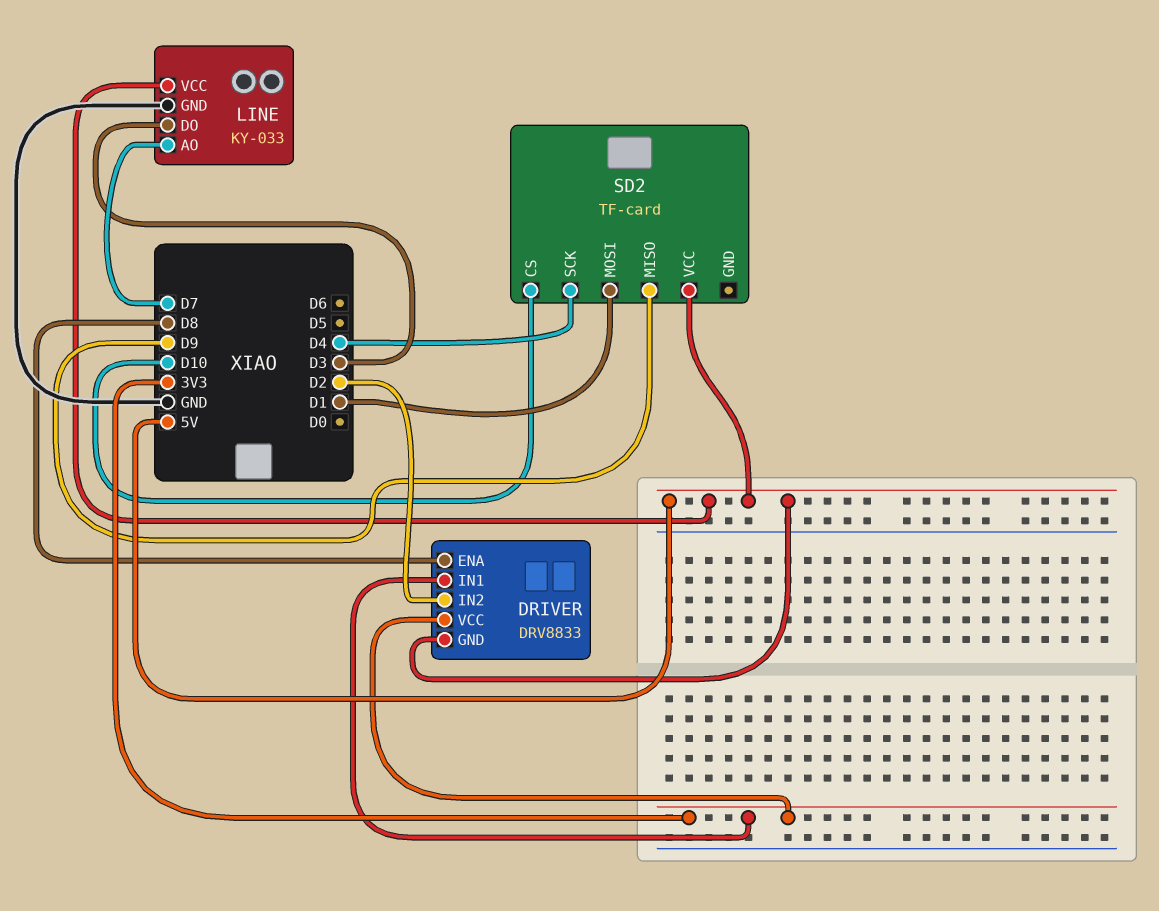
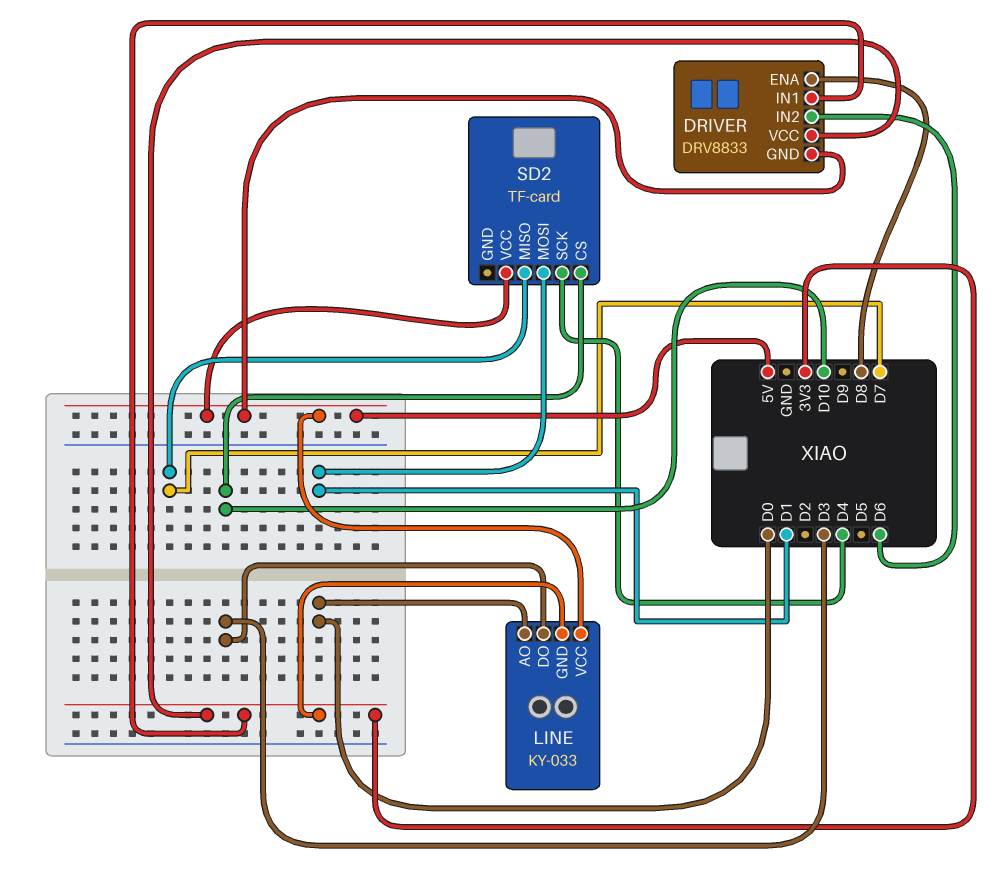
DRIVER pin IN2: D2 -> D6
LINE pin AO: D7 -> D0
LINE pin GND: GND -> 3V3
SD2 pin MISO: D9 -> D7

